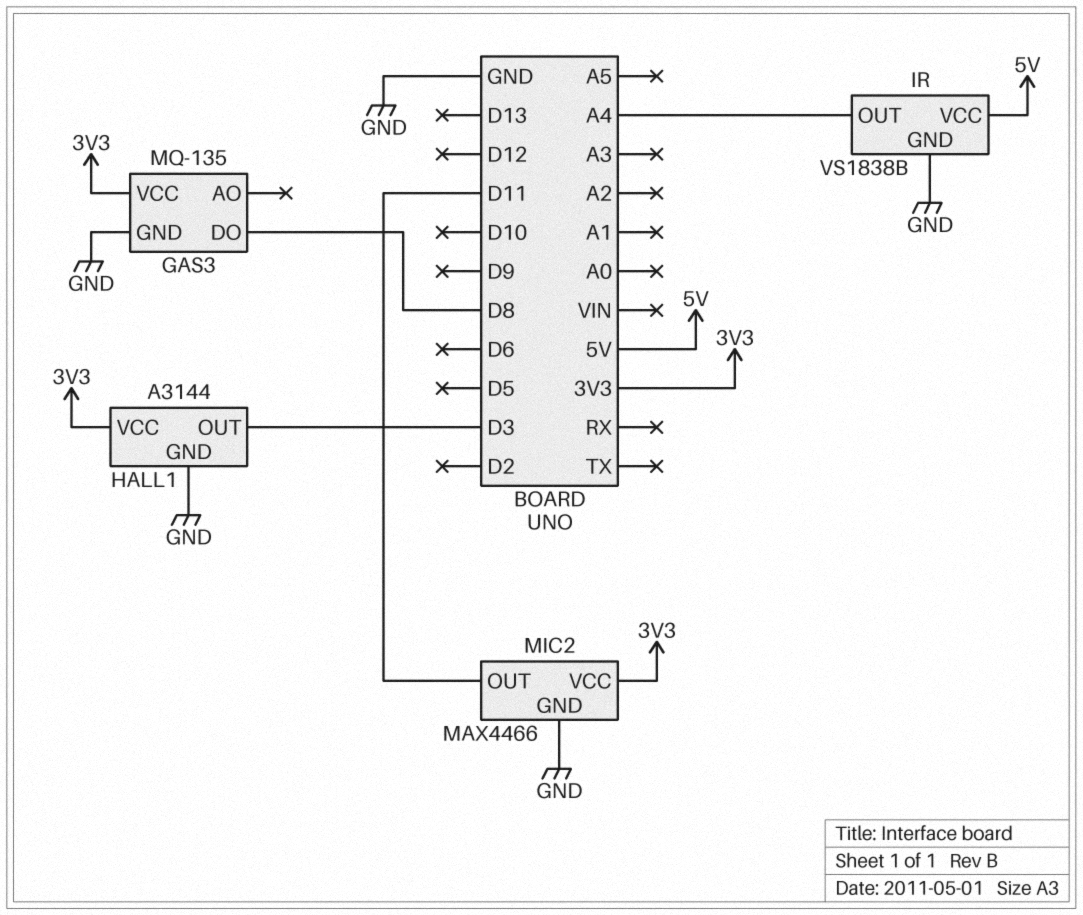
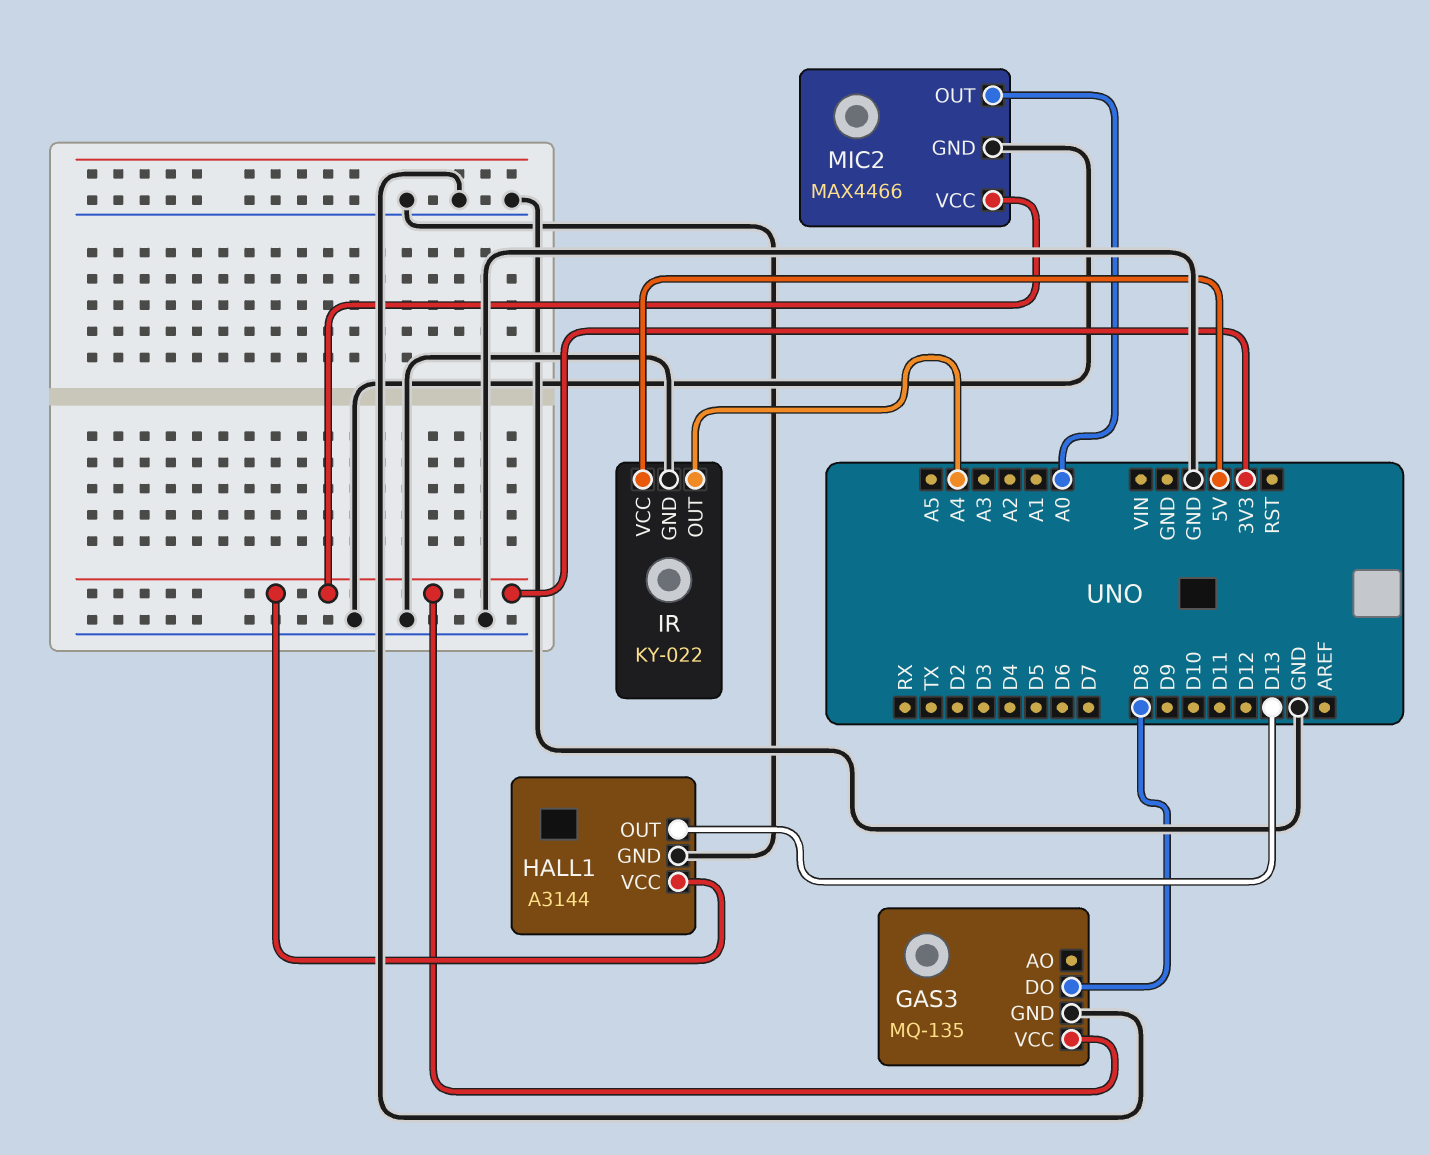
HALL1 pin OUT: D3 -> D13
IR: VS1838B -> KY-022
MIC2 pin OUT: D11 -> A0

